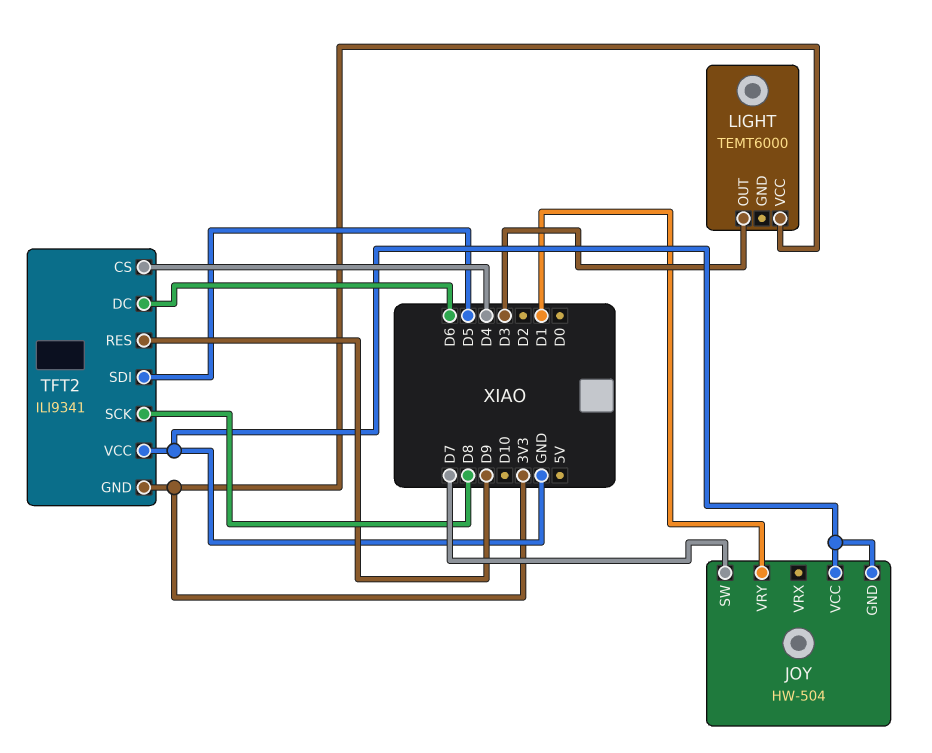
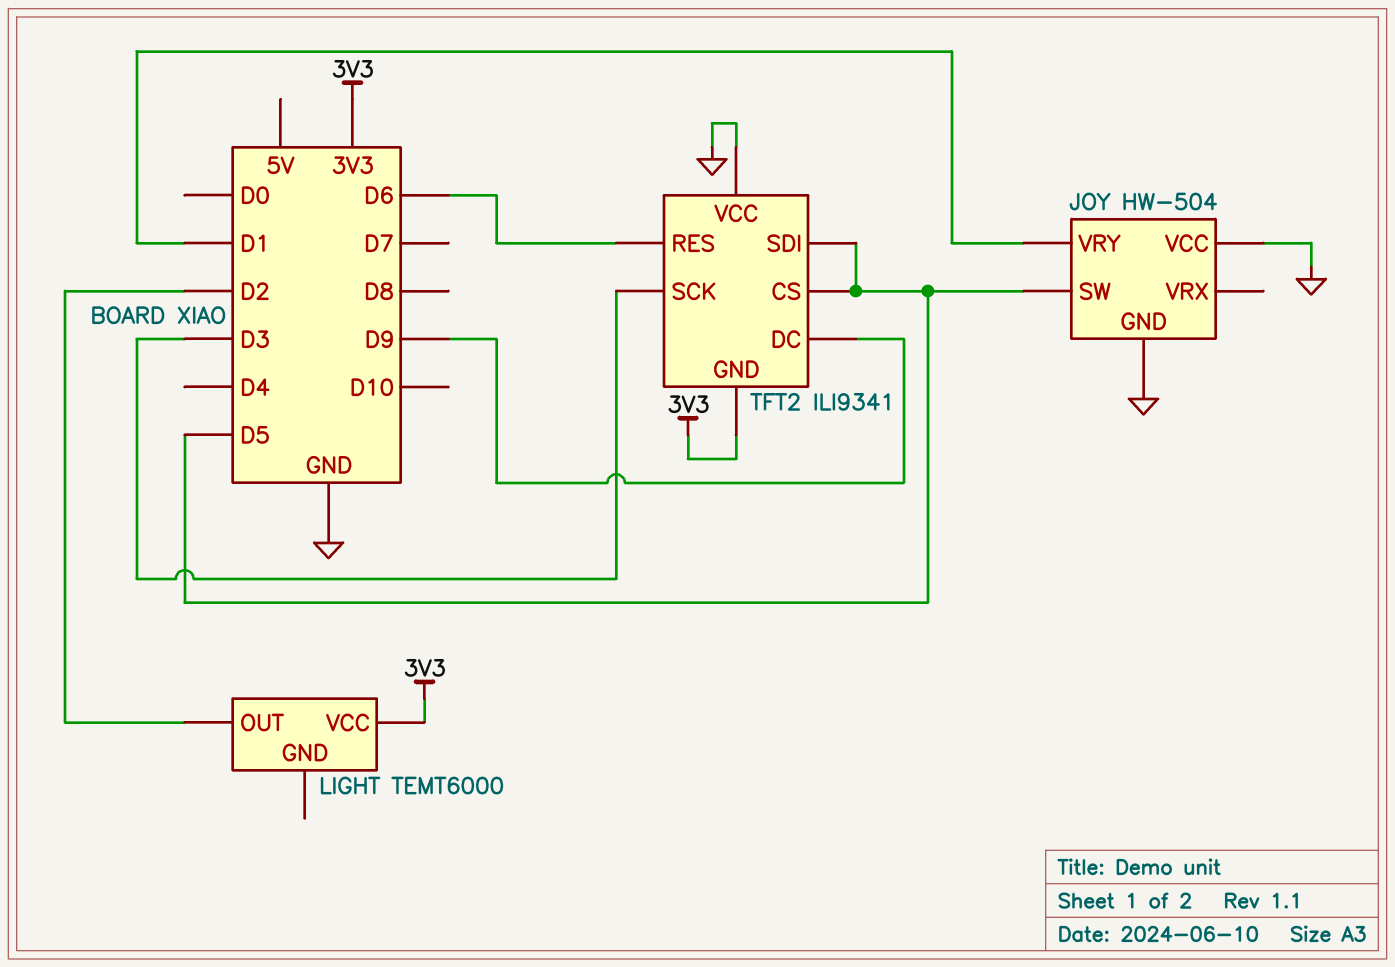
JOY pin SW: D7 -> D5
LIGHT pin OUT: D3 -> D2
TFT2 pin CS: D4 -> D5
TFT2 pin DC: D6 -> D9
TFT2 pin RES: D9 -> D6
TFT2 pin SCK: D8 -> D3

